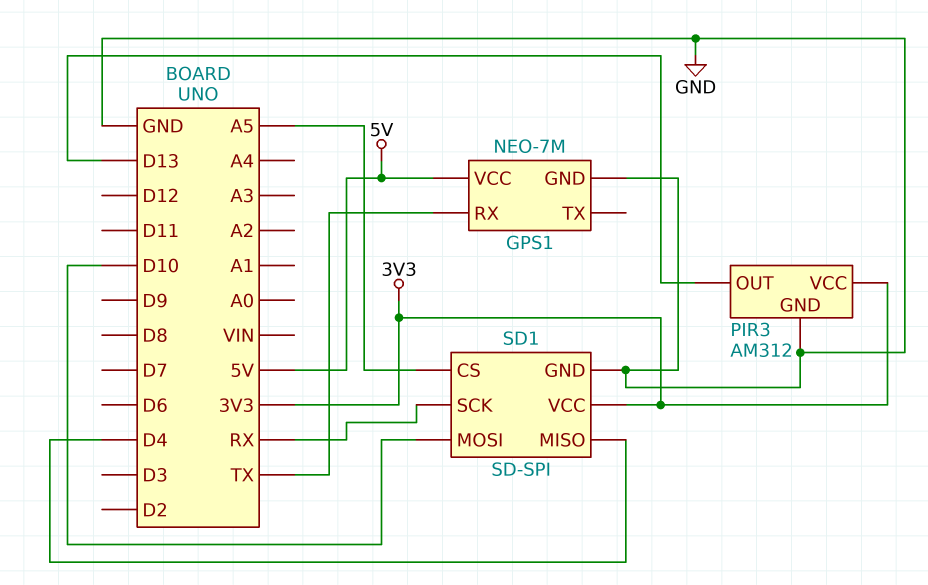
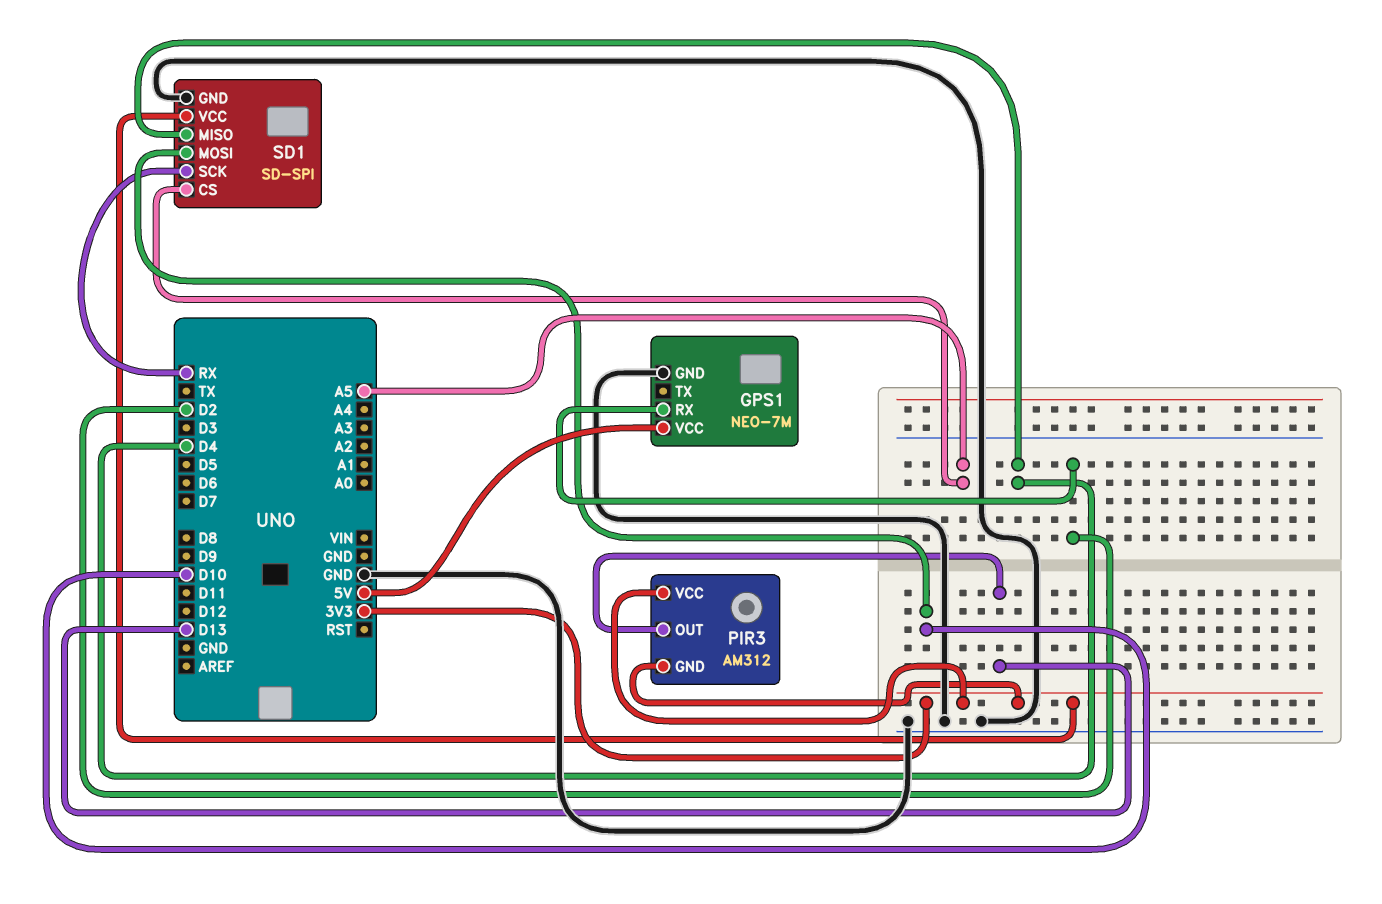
GPS1 pin RX: TX -> D2
PIR3 pin GND: GND -> 3V3

